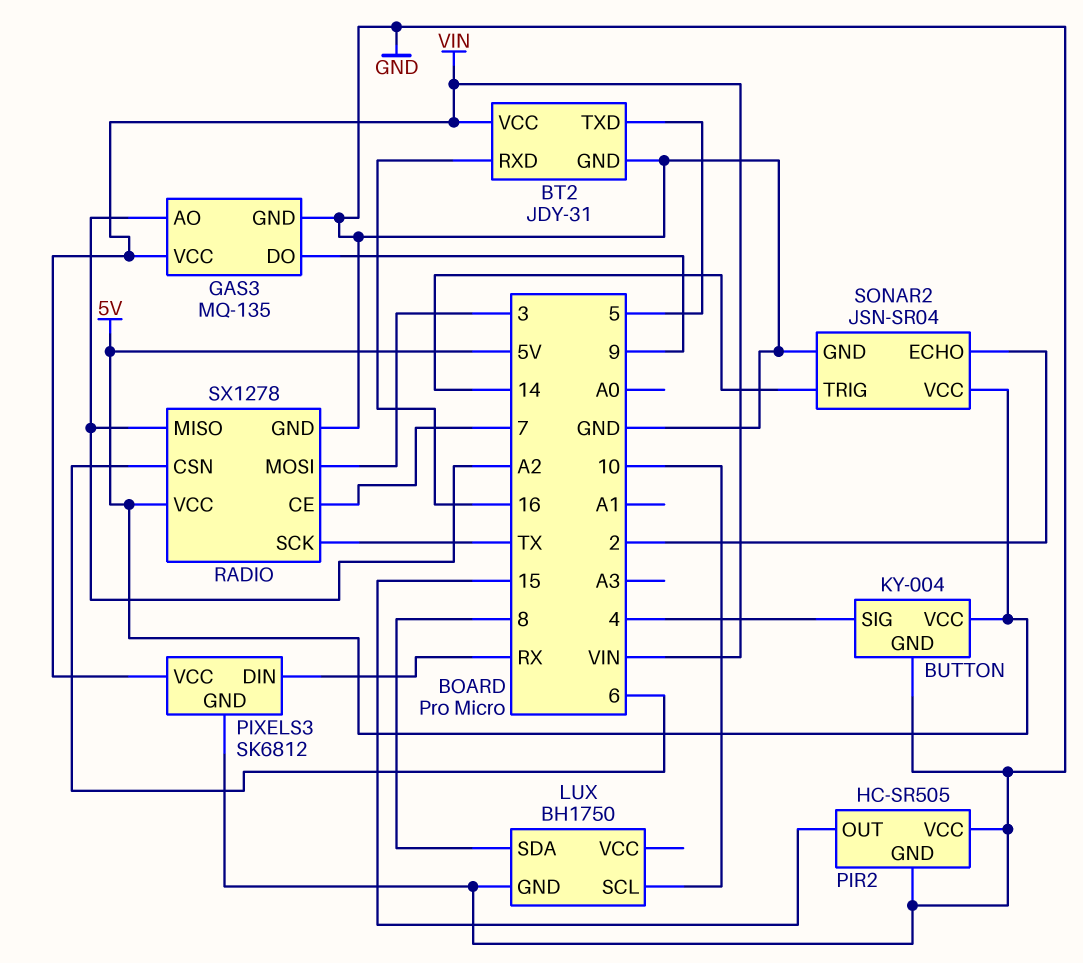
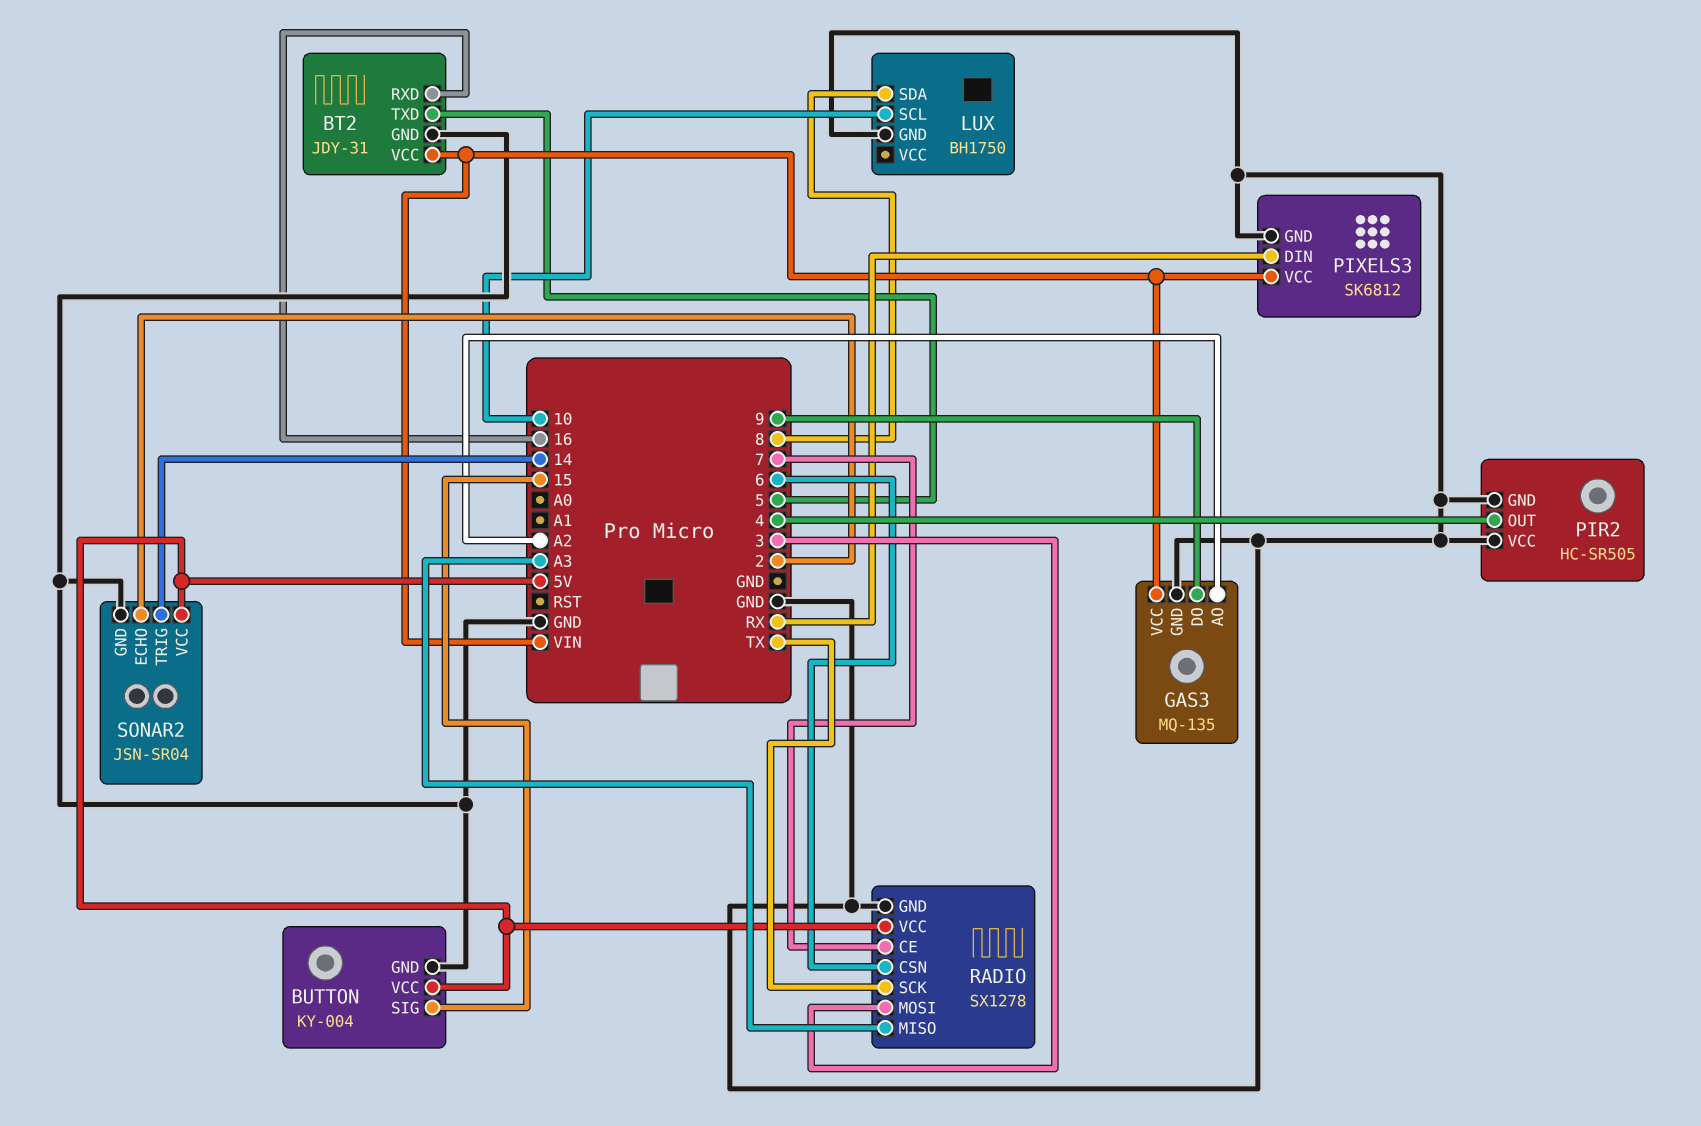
BUTTON pin SIG: 4 -> 15
PIR2 pin OUT: 15 -> 4
RADIO pin MISO: A2 -> A3

